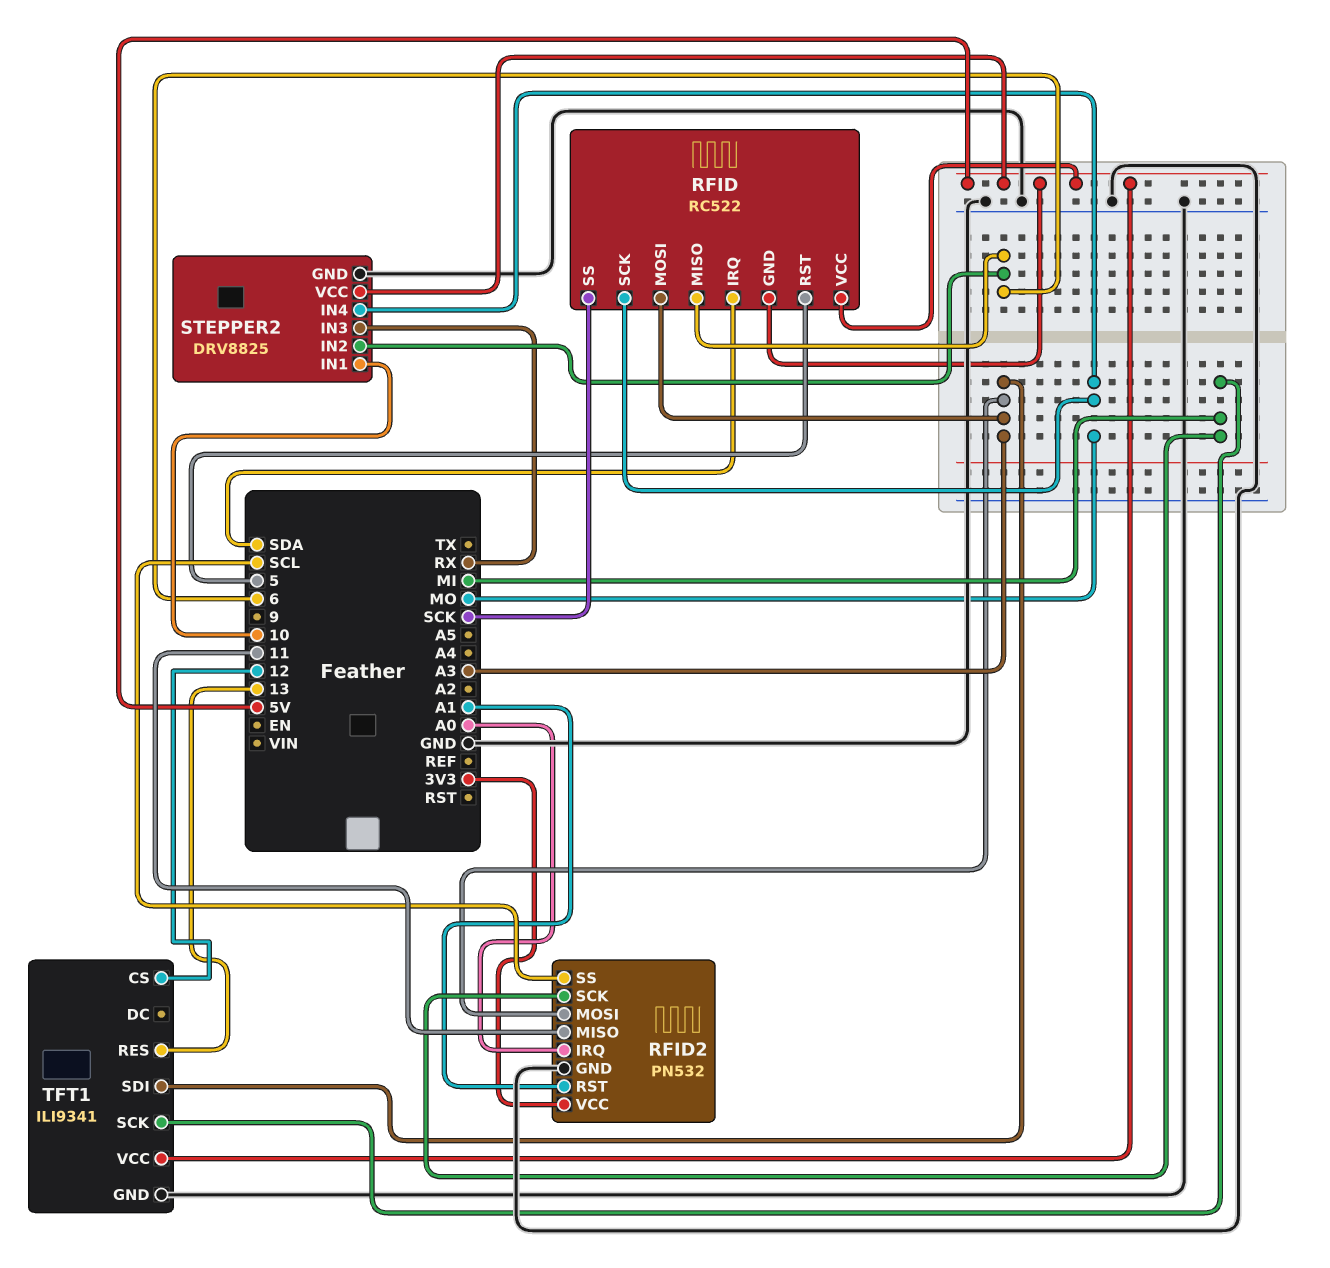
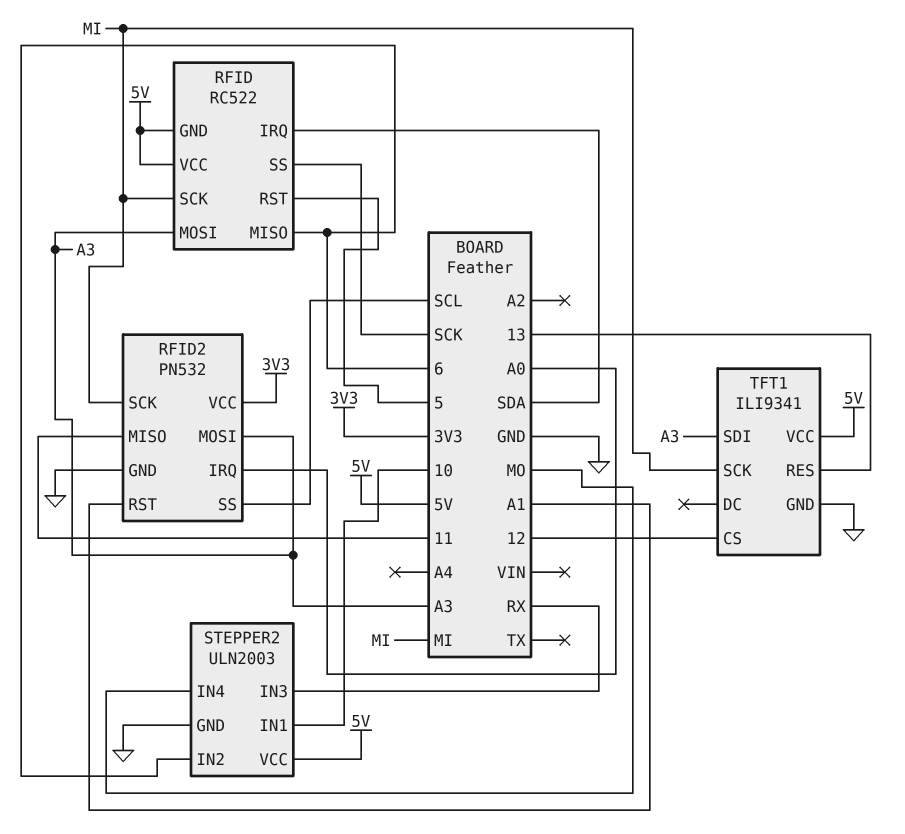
RFID pin SCK: MO -> MI
STEPPER2: DRV8825 -> ULN2003

